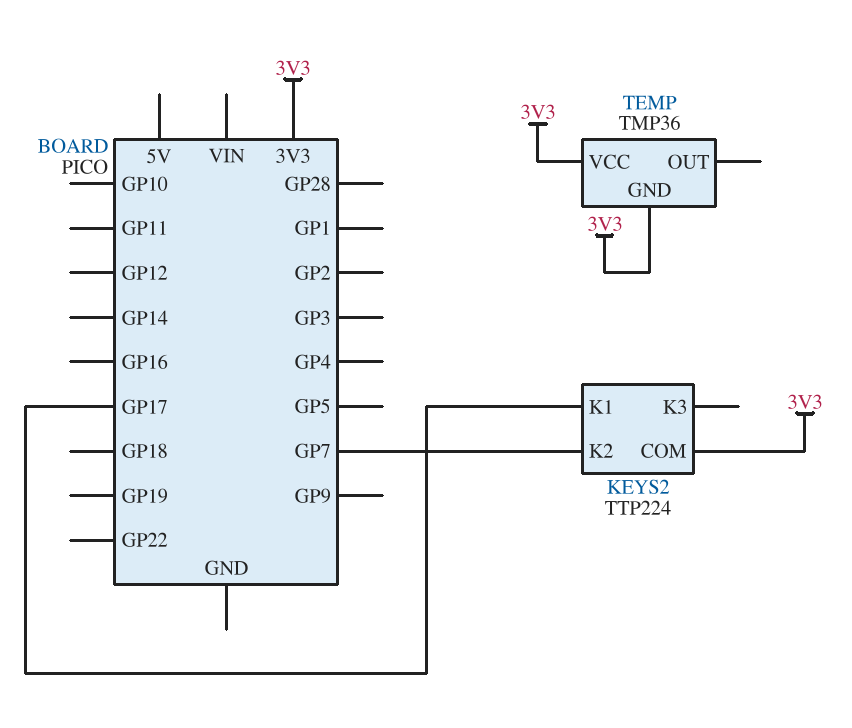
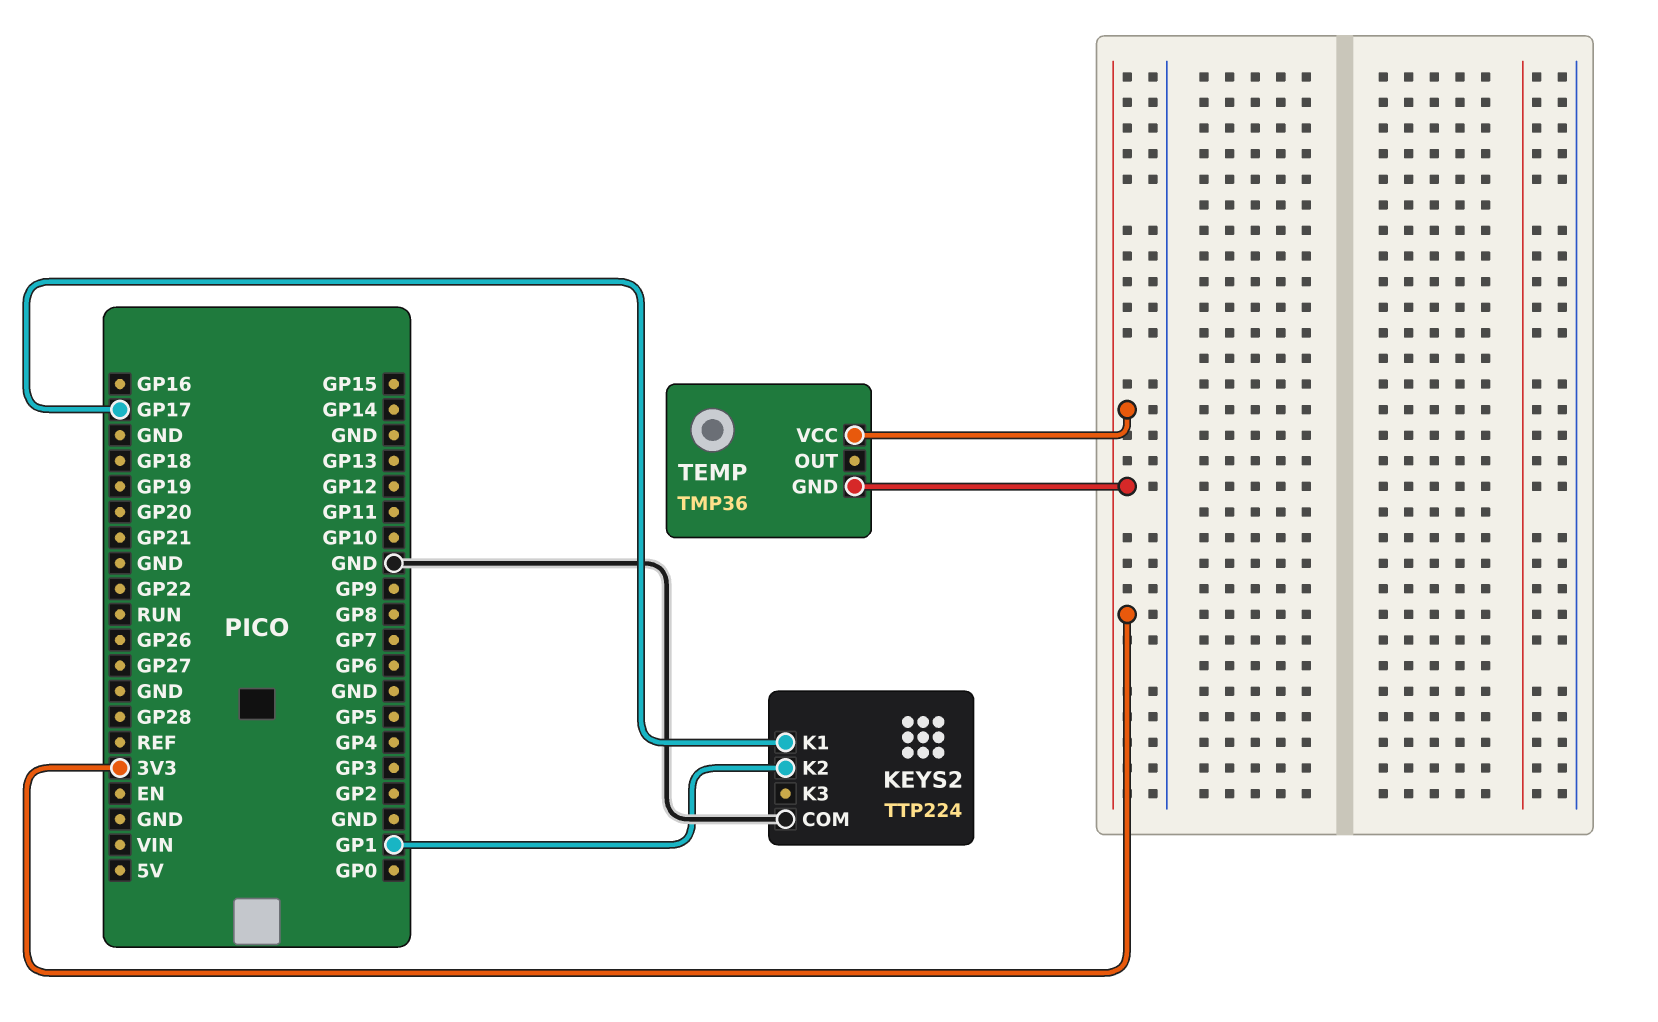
KEYS2 pin COM: 3V3 -> GND
KEYS2 pin K2: GP7 -> GP1

